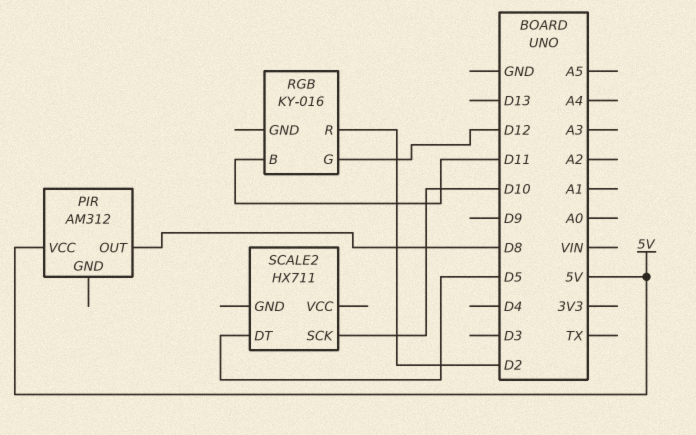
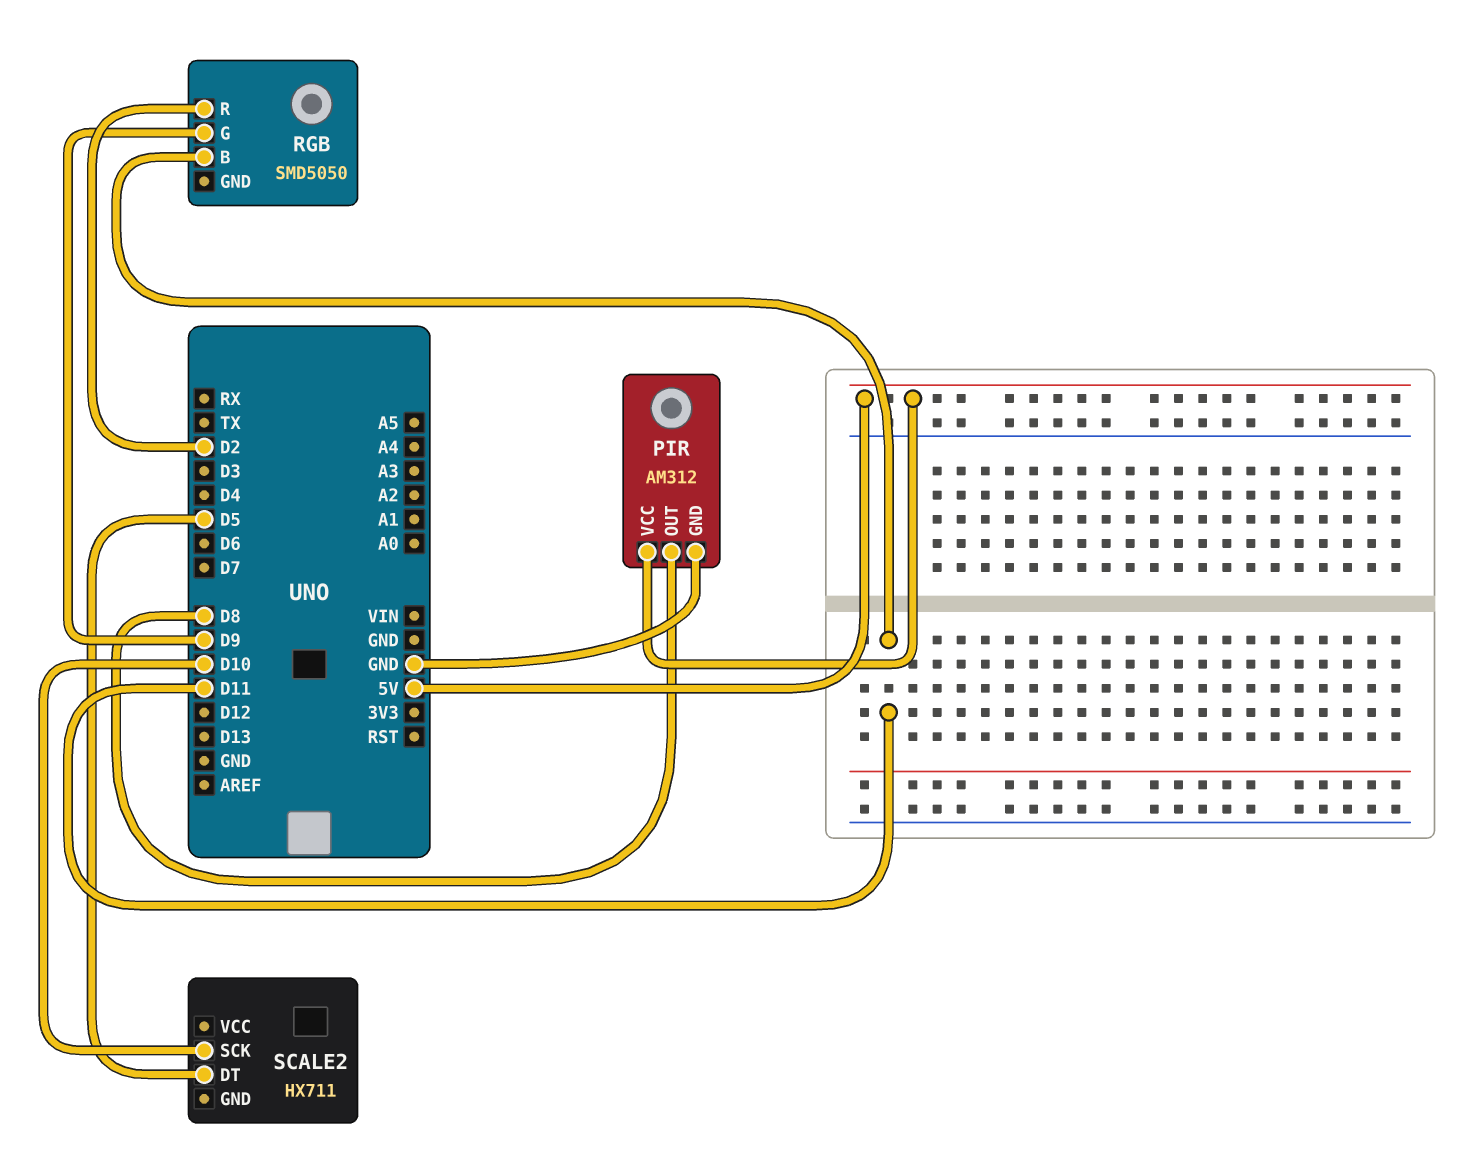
PIR pin GND: none -> GND
RGB: KY-016 -> SMD5050
RGB pin G: D12 -> D9

